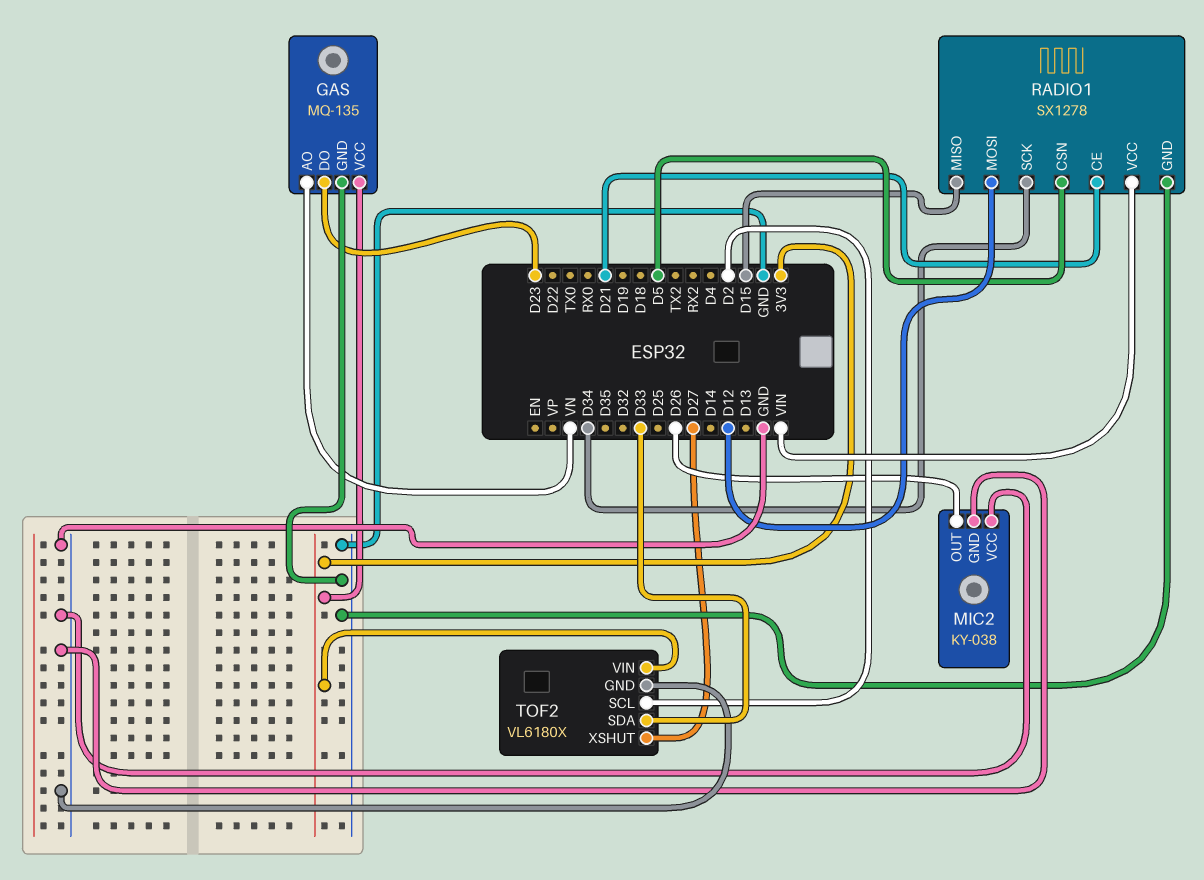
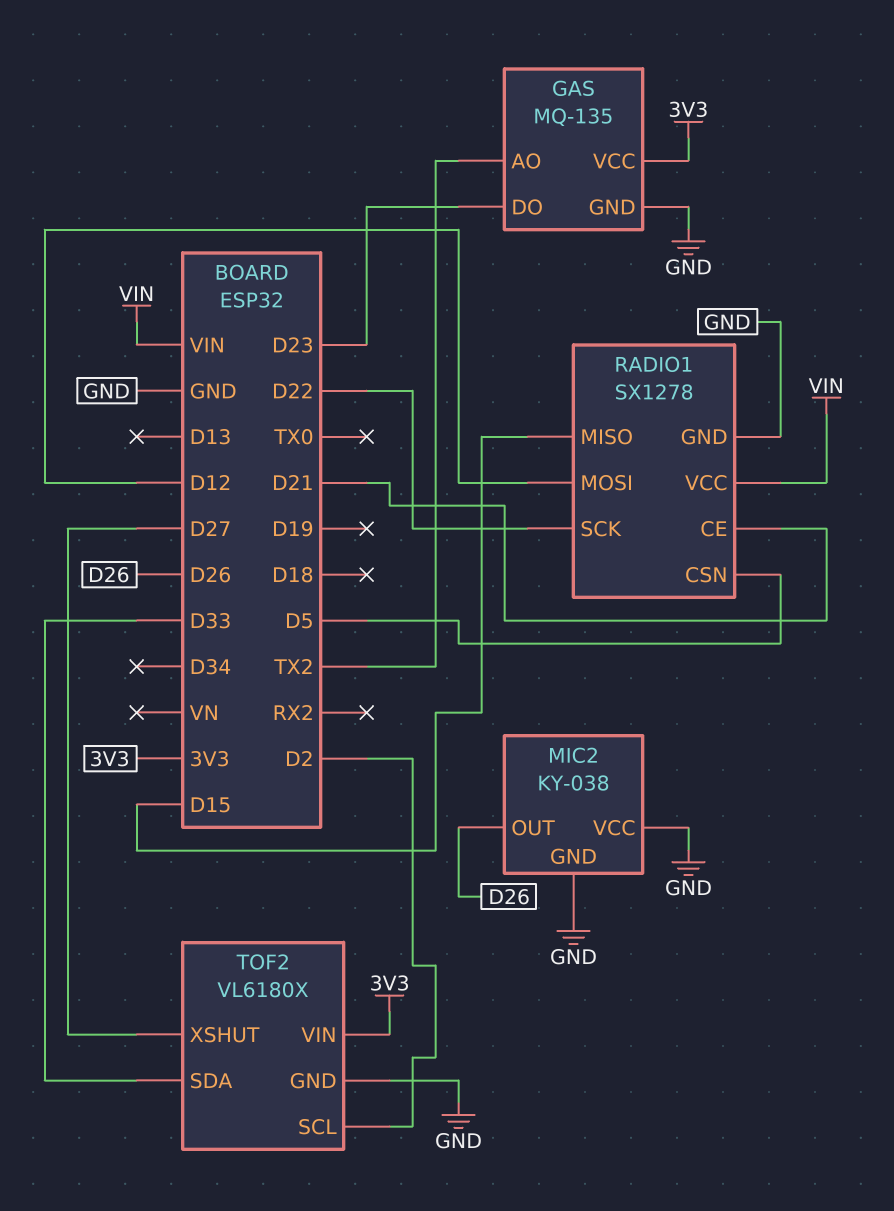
GAS pin AO: VN -> TX2
RADIO1 pin SCK: D34 -> D22

